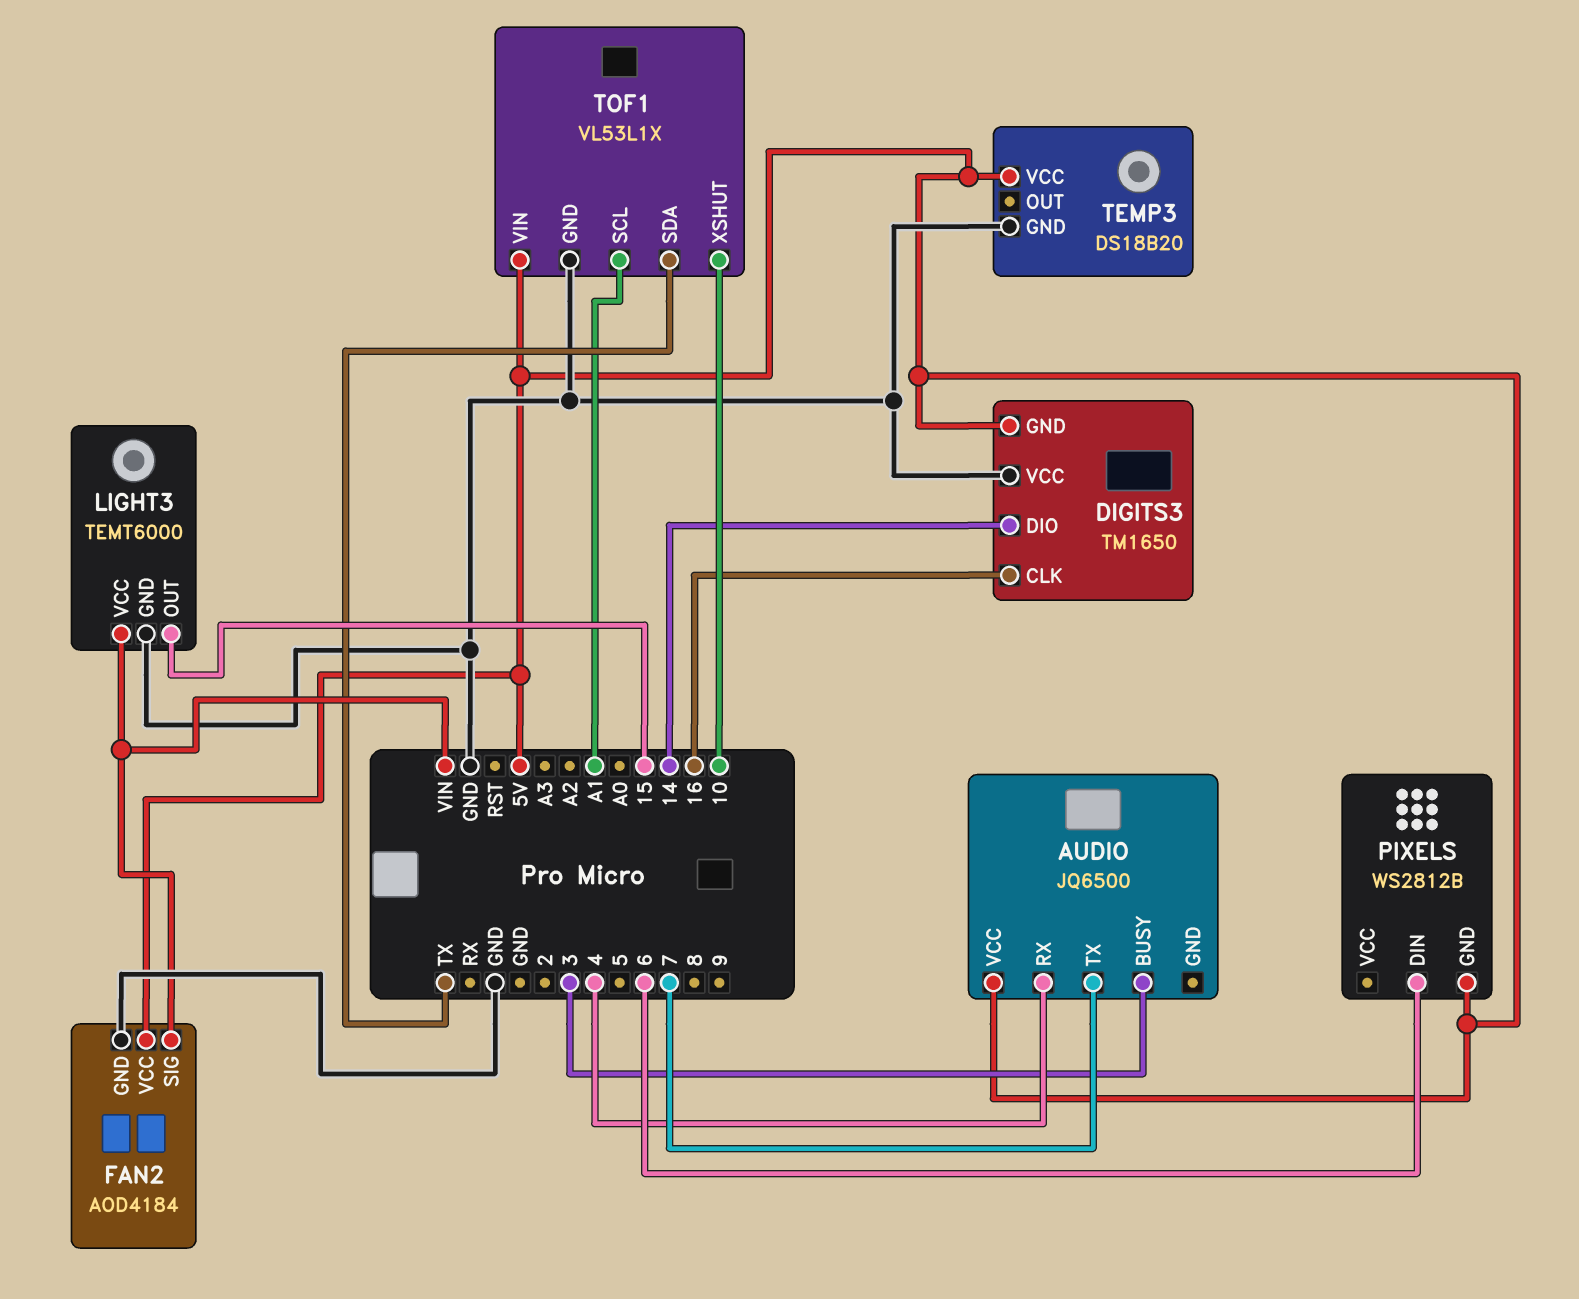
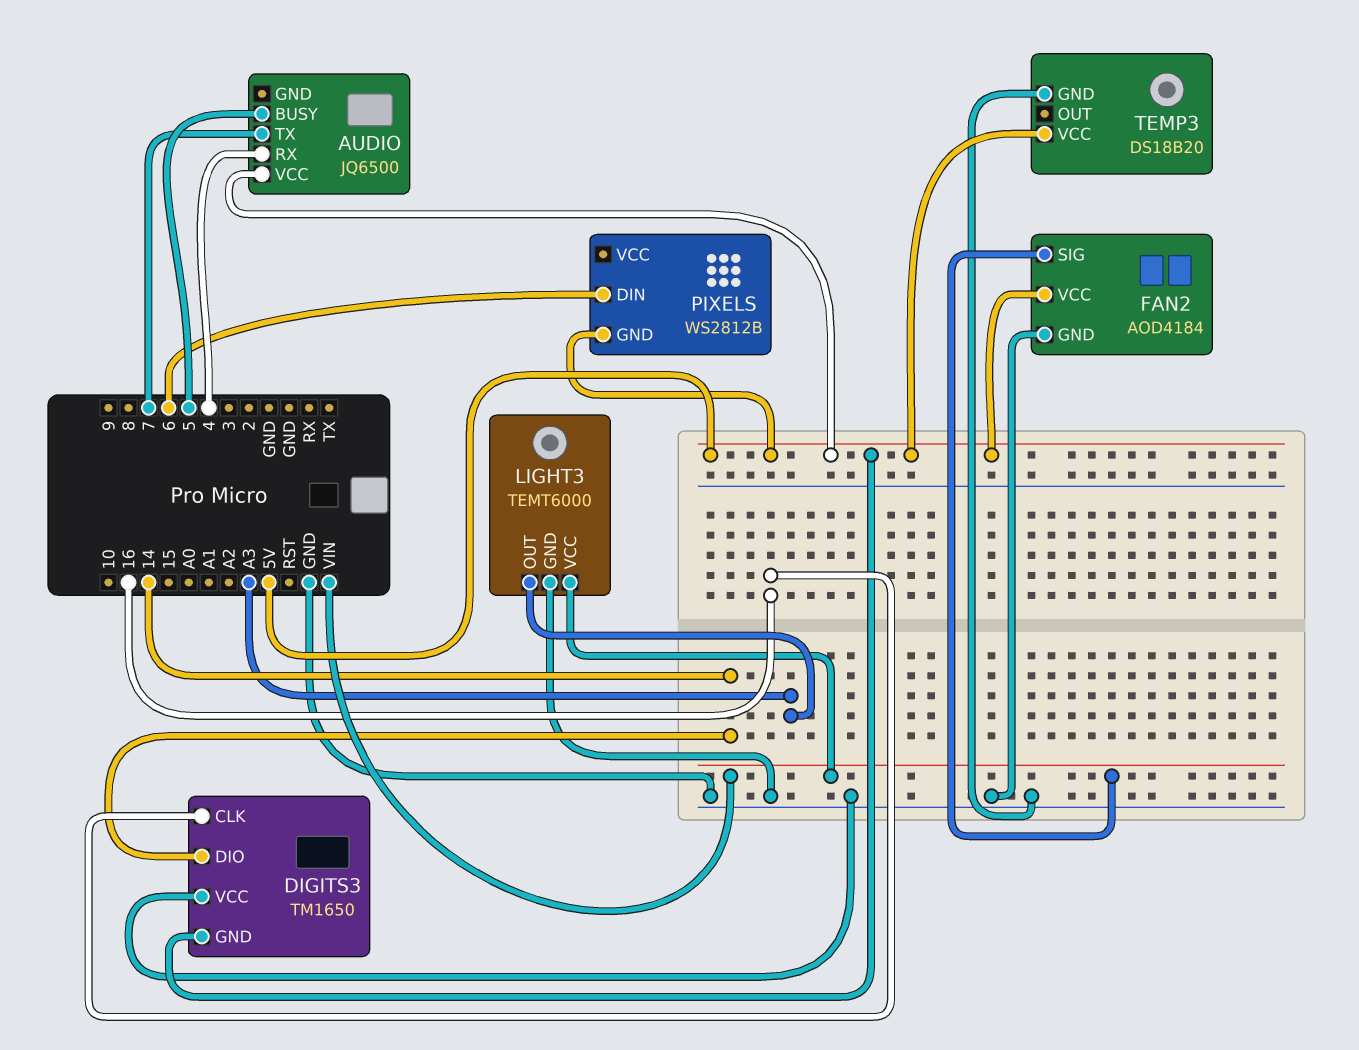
AUDIO pin BUSY: 3 -> 5
LIGHT3 pin OUT: 15 -> A3
TOF1: VL53L1X -> none
TOF1 pin GND: GND -> none
TOF1 pin SCL: A1 -> none
TOF1 pin SDA: TX -> none
TOF1 pin VIN: 5V -> none
TOF1 pin XSHUT: 10 -> none

